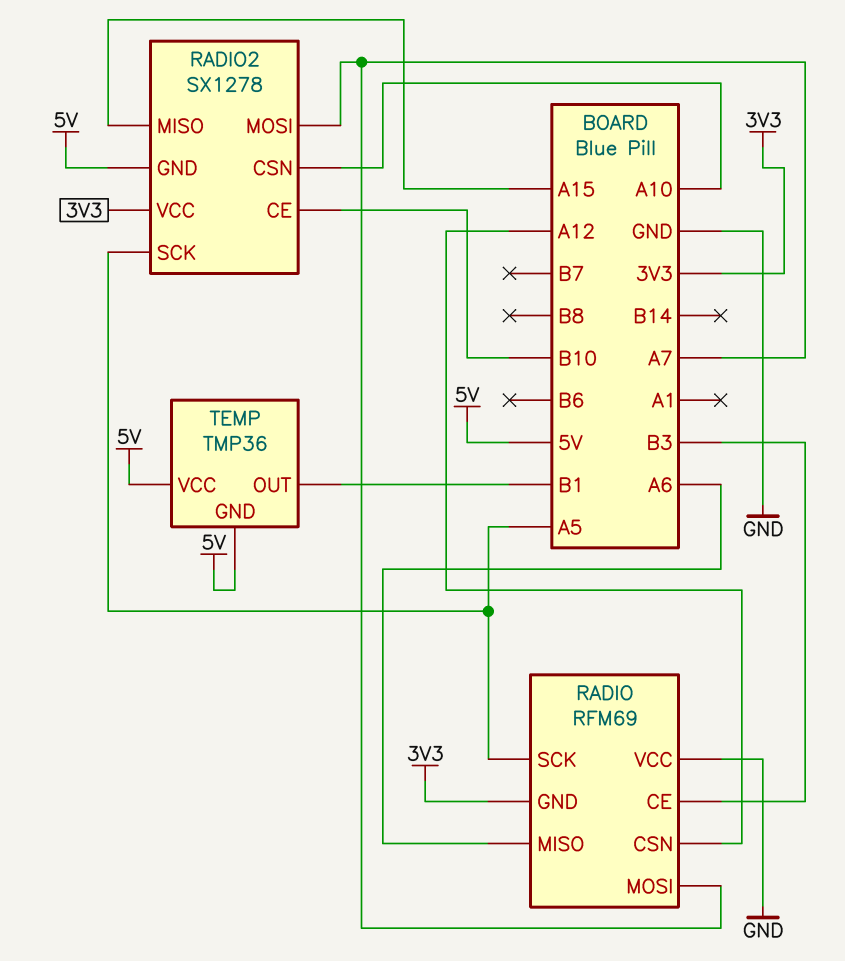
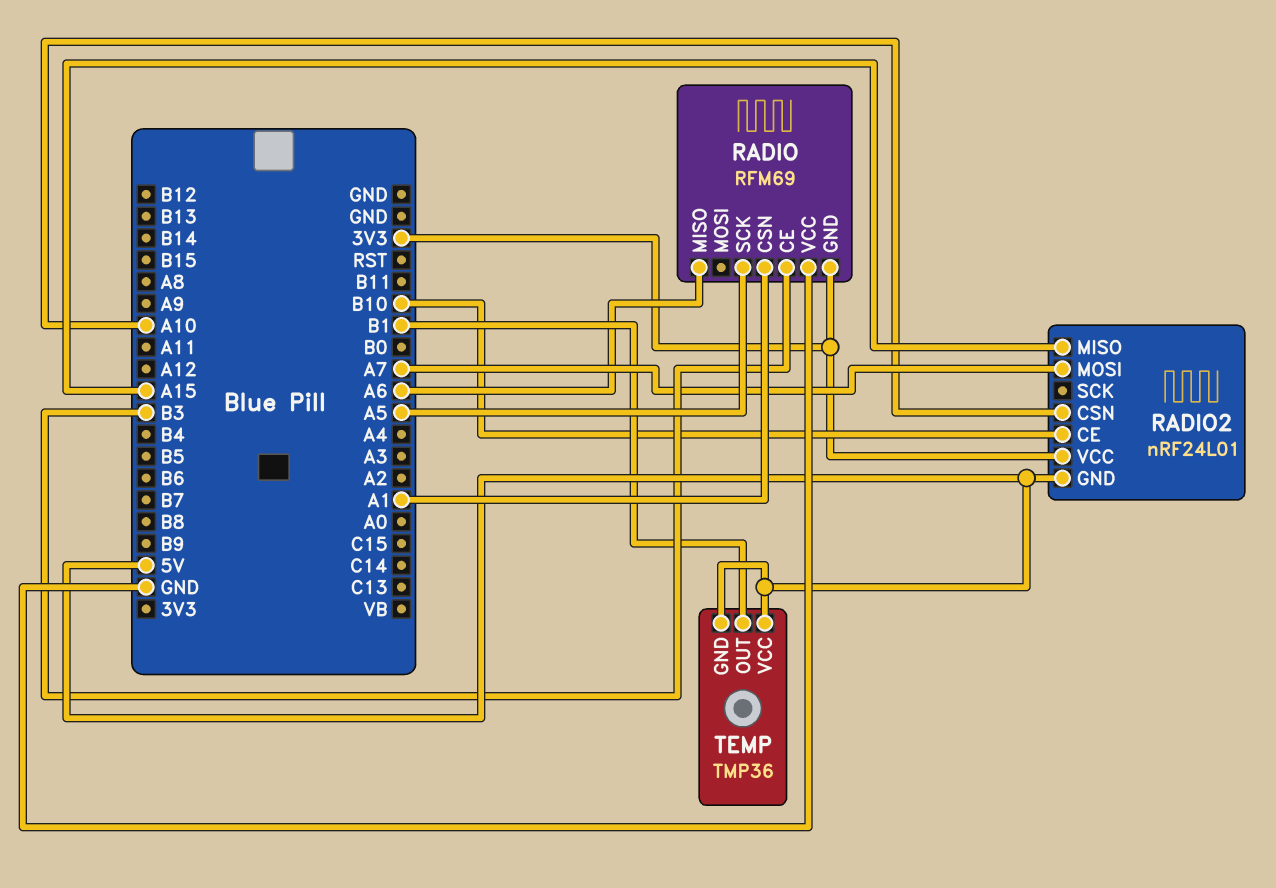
RADIO pin CSN: A12 -> A1
RADIO pin MOSI: A7 -> none
RADIO2: SX1278 -> nRF24L01
RADIO2 pin SCK: A5 -> none

